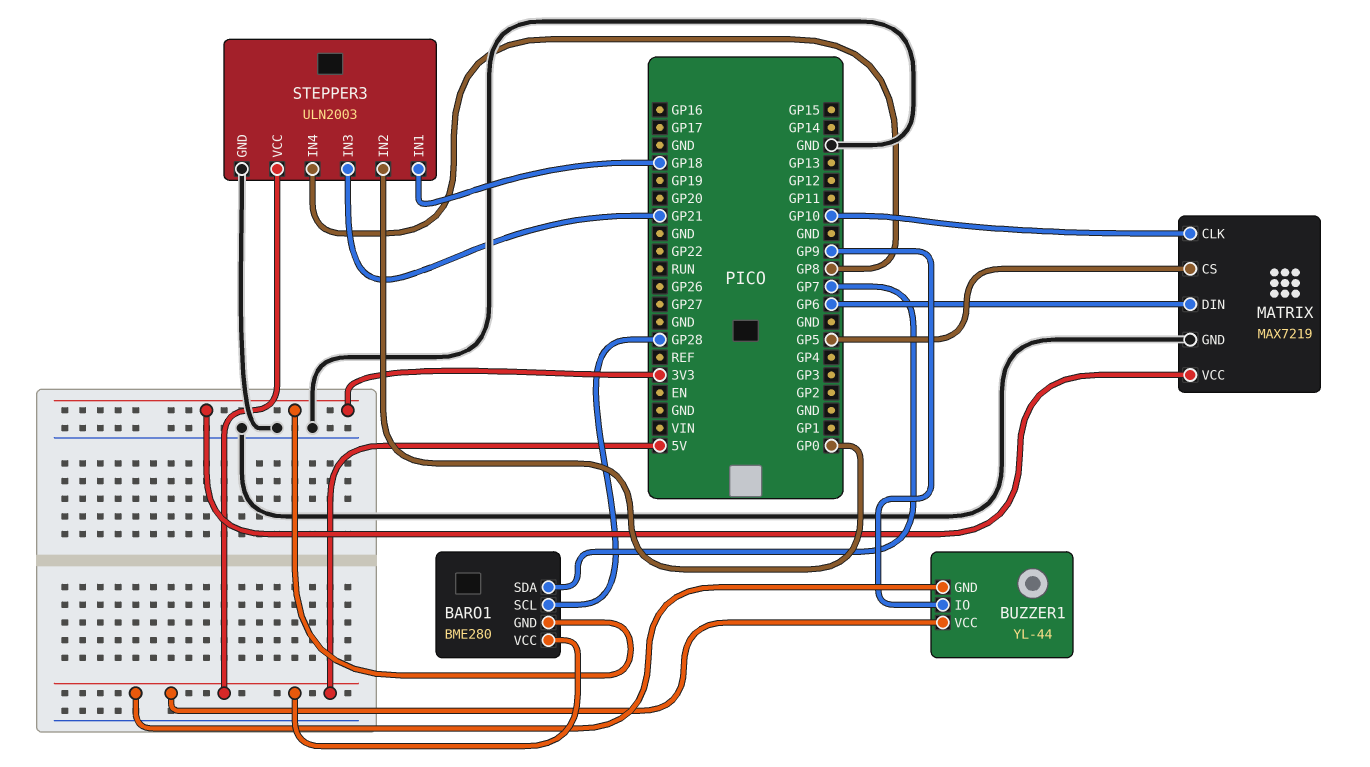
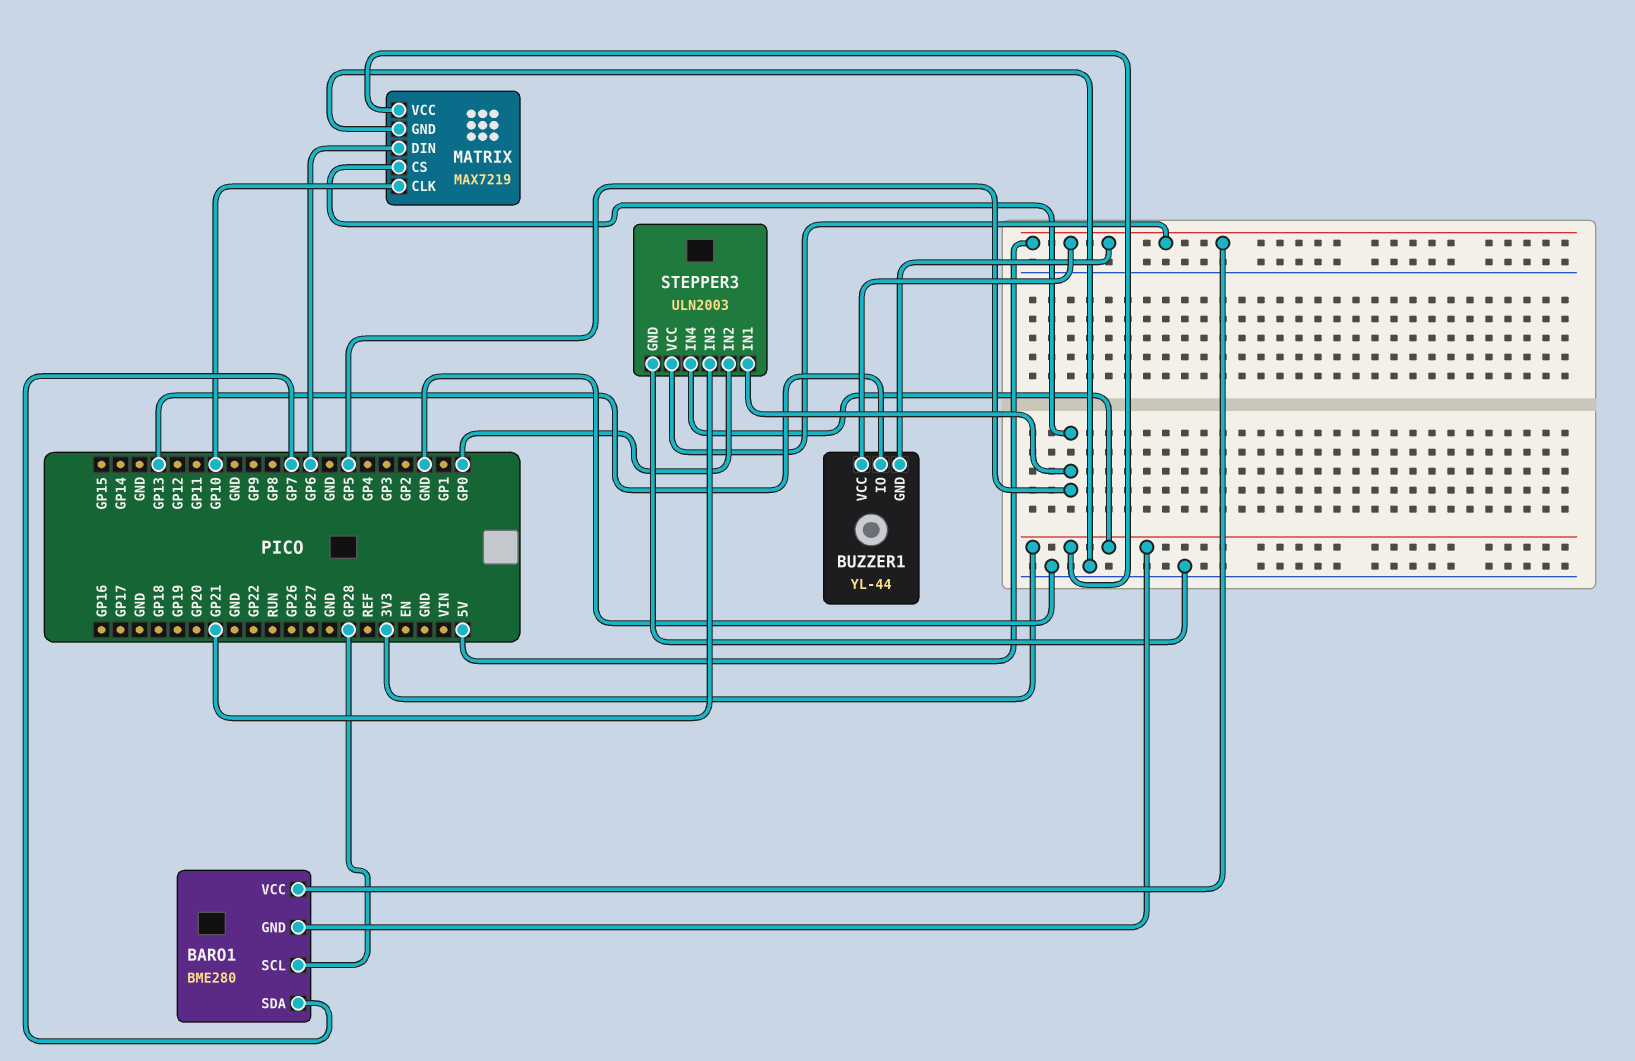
BUZZER1 pin IO: GP9 -> GP13
STEPPER3 pin IN1: GP18 -> GP5
STEPPER3 pin IN4: GP8 -> 3V3

